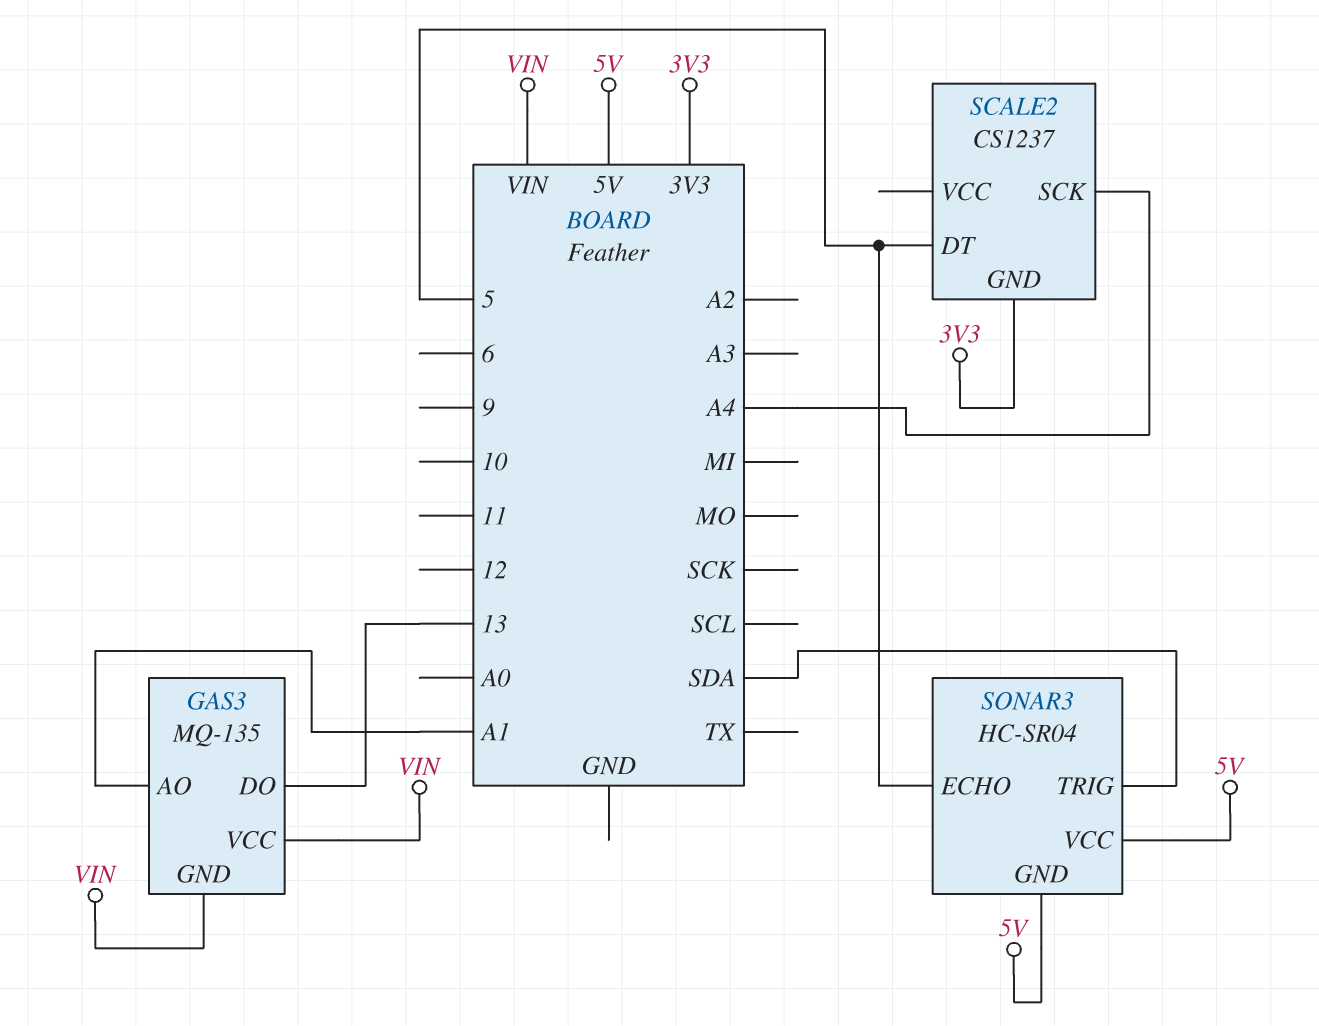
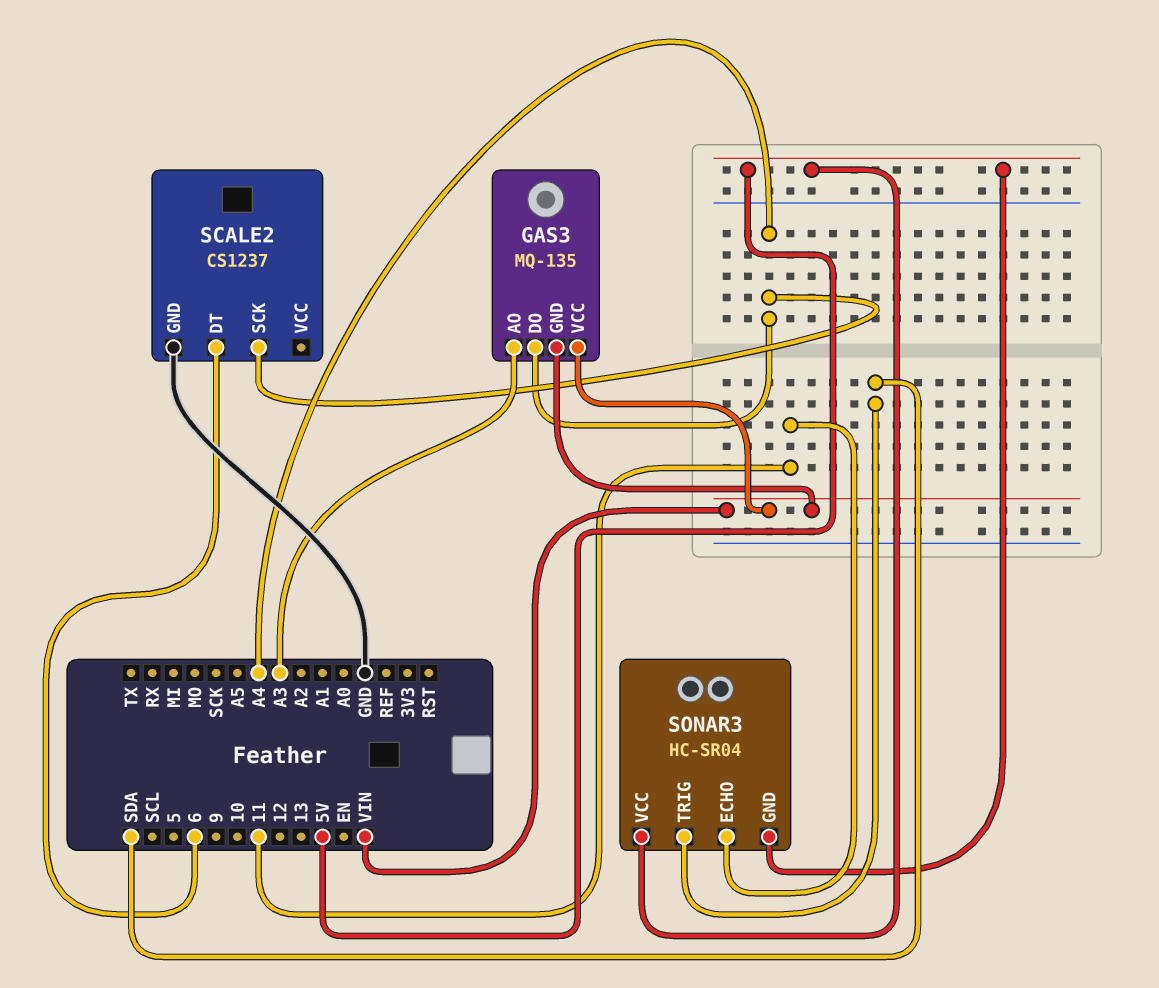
GAS3 pin AO: A1 -> A3
GAS3 pin DO: 13 -> A4
SCALE2 pin DT: 5 -> 6
SCALE2 pin GND: 3V3 -> GND
SONAR3 pin ECHO: 5 -> 11

